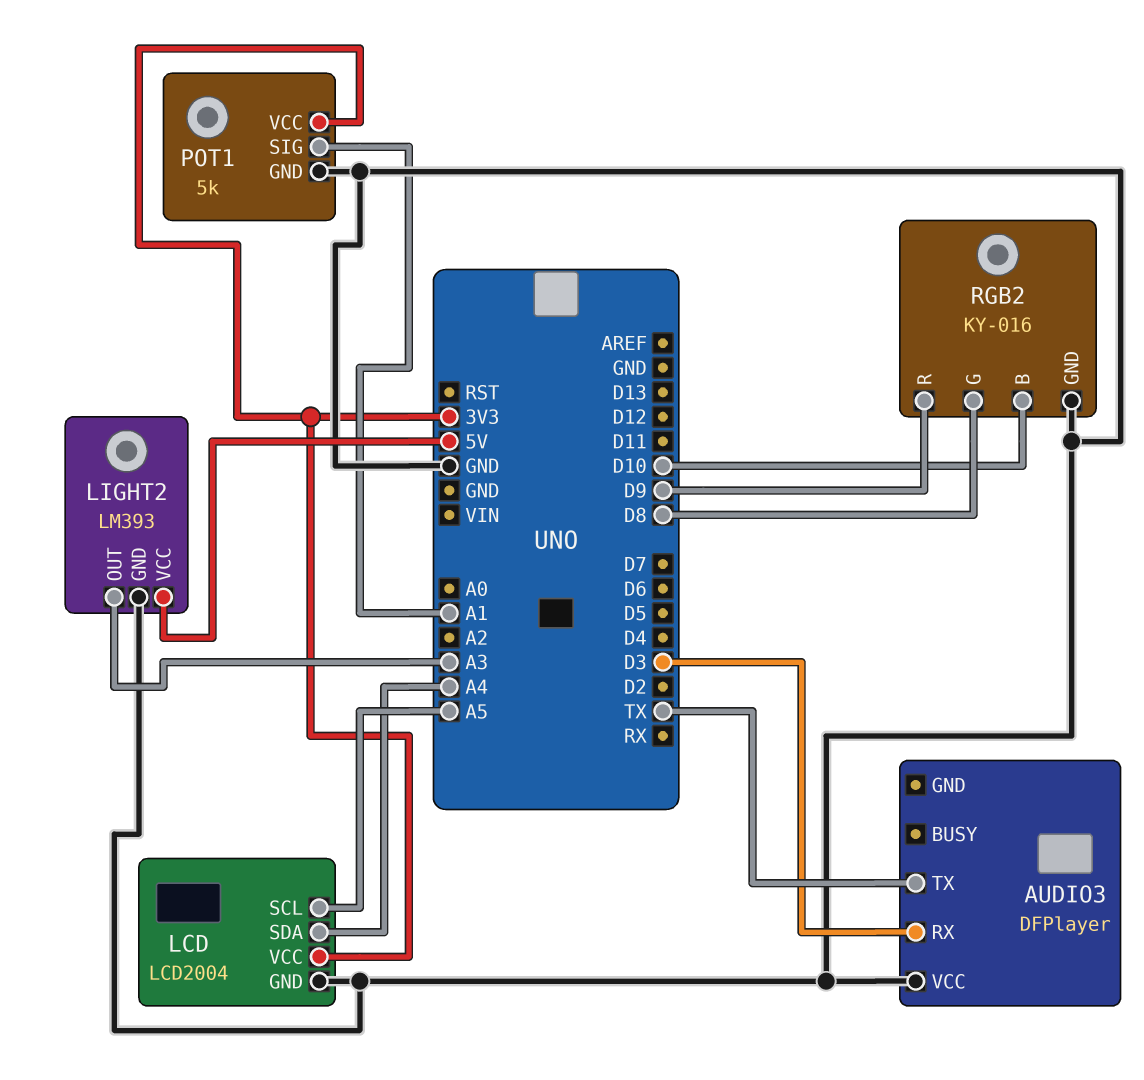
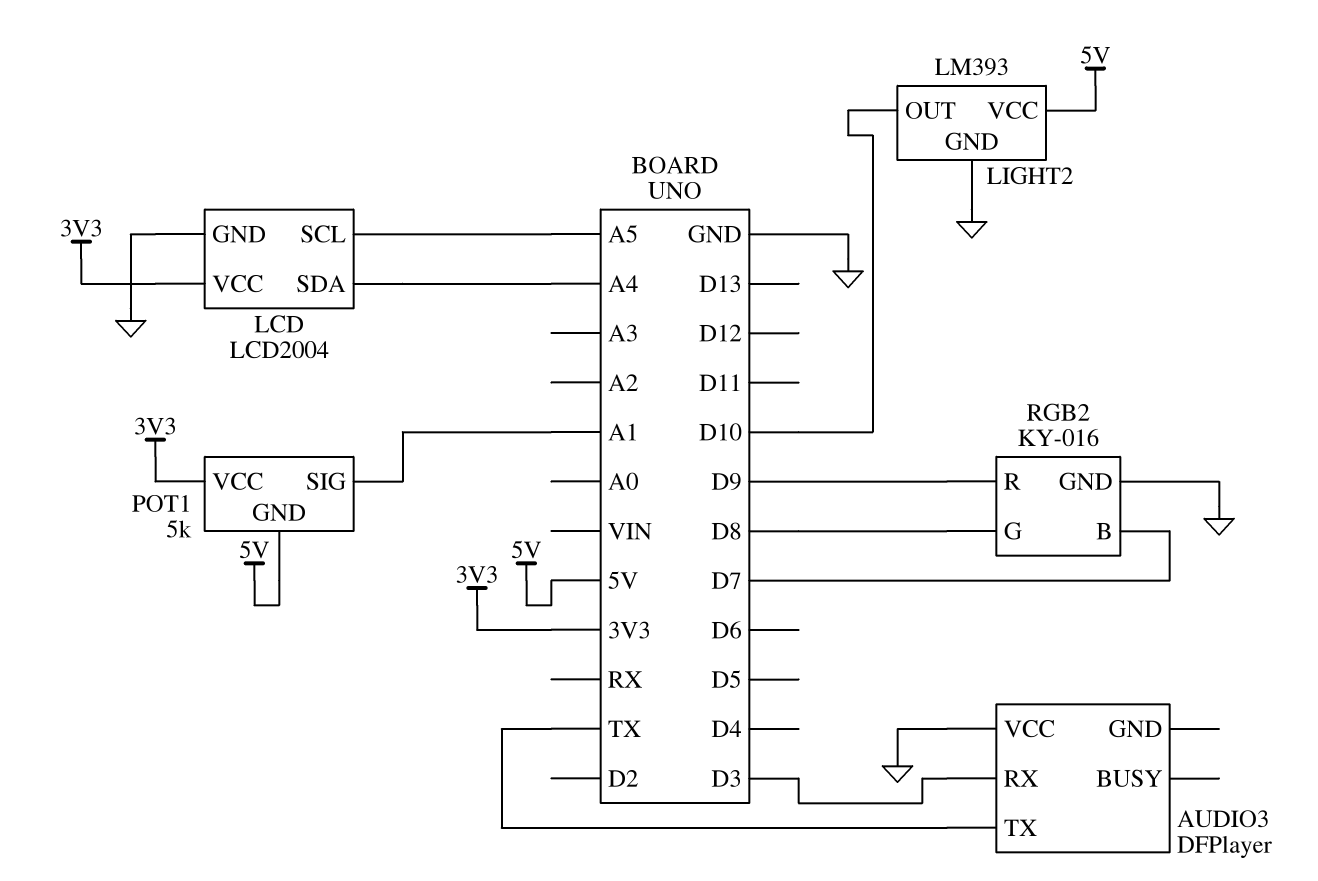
LIGHT2 pin OUT: A3 -> D10
POT1 pin GND: GND -> 5V
RGB2 pin B: D10 -> D7

